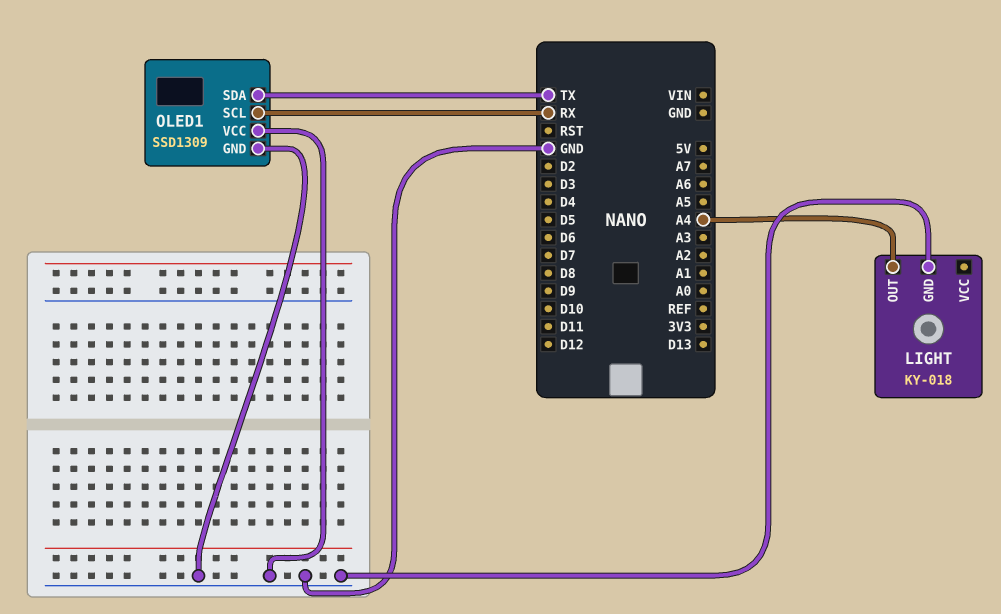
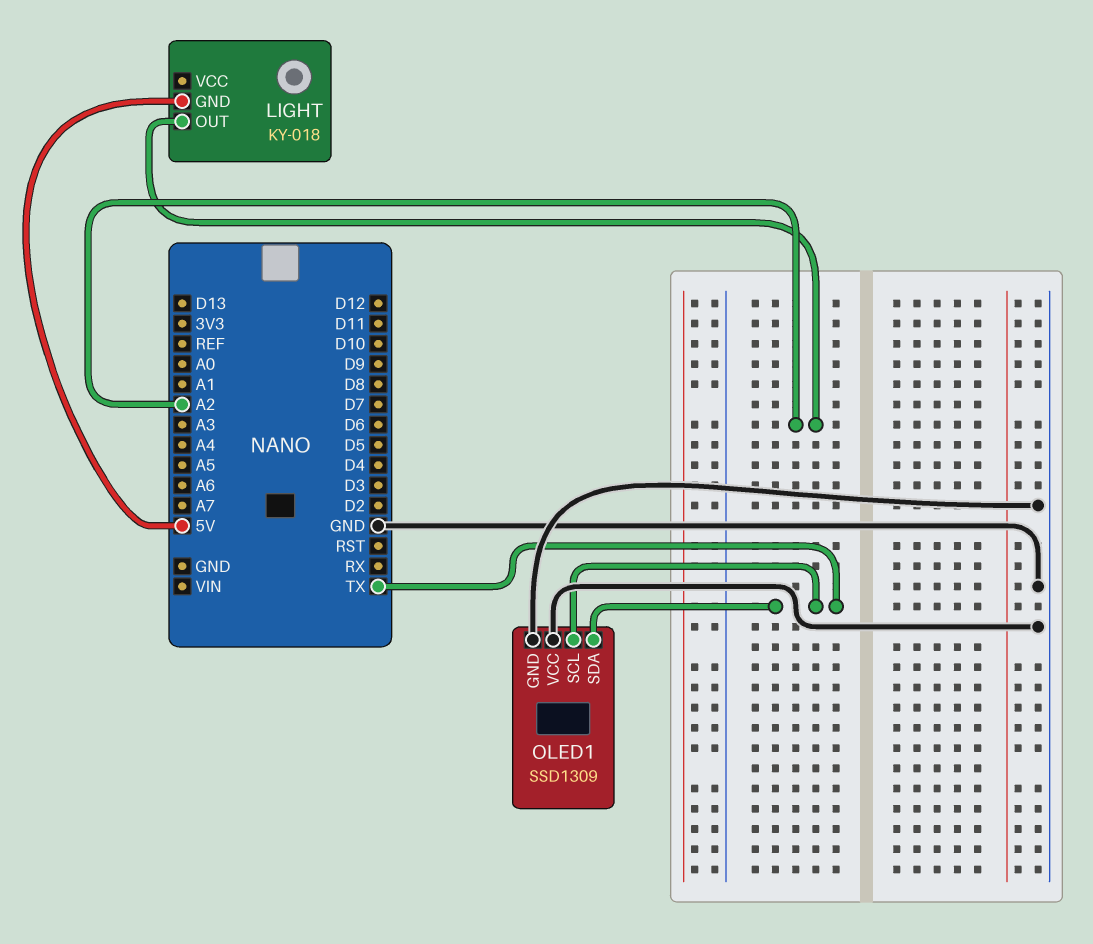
LIGHT pin GND: GND -> 5V
LIGHT pin OUT: A4 -> A2
OLED1 pin SCL: RX -> TX

